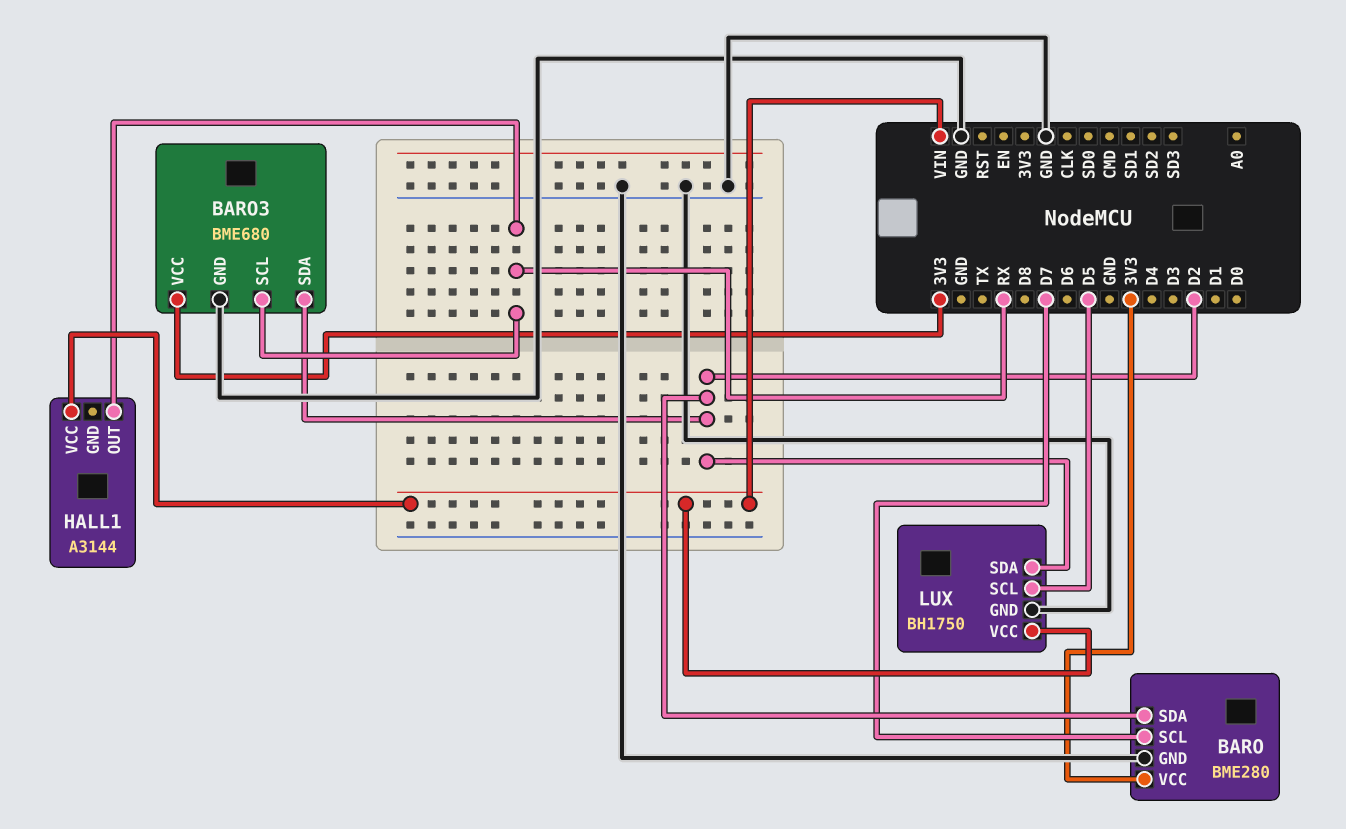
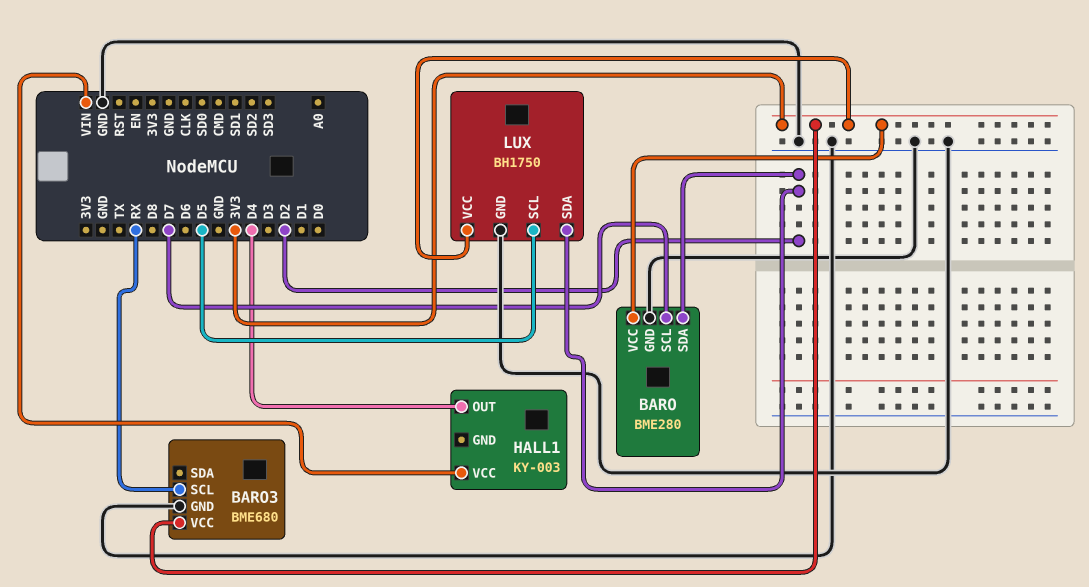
BARO3 pin SDA: D2 -> none
HALL1: A3144 -> KY-003
HALL1 pin OUT: RX -> D4
LUX pin VCC: VIN -> 3V3

